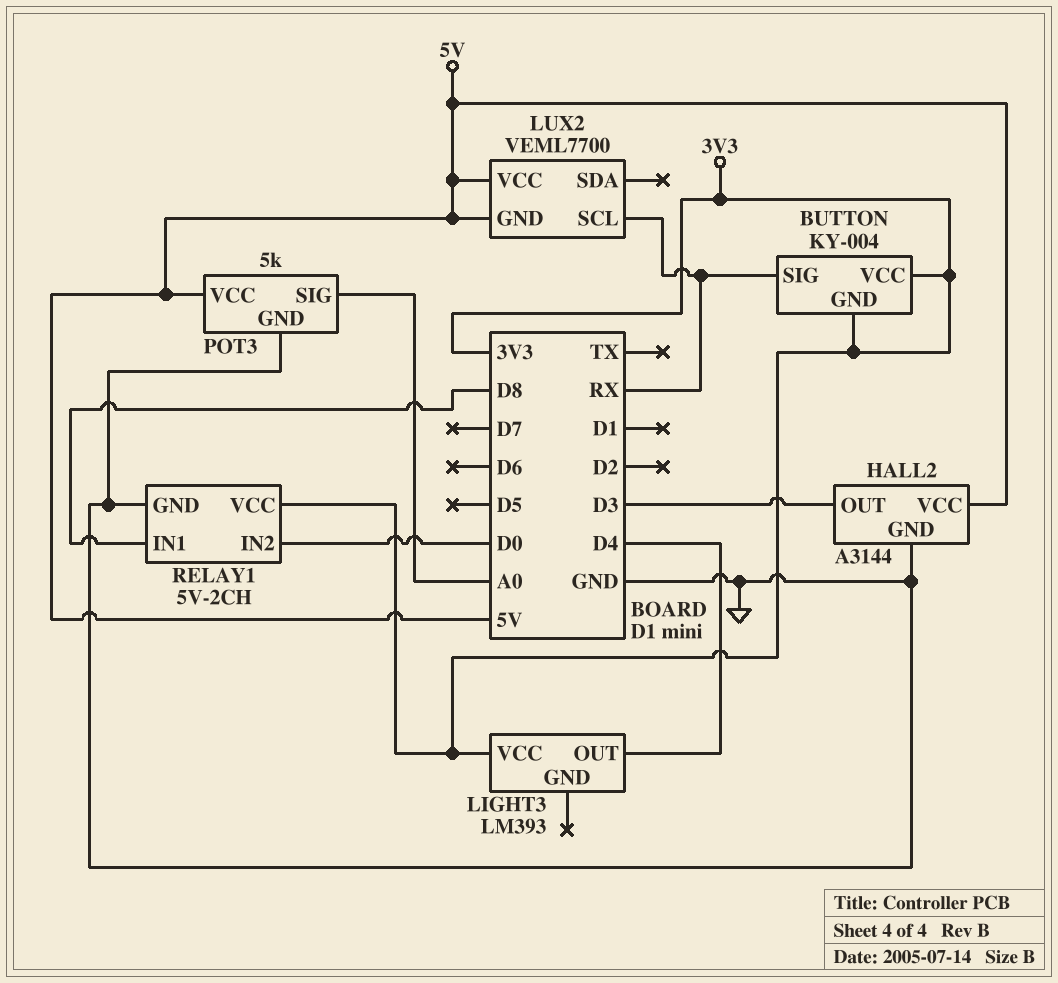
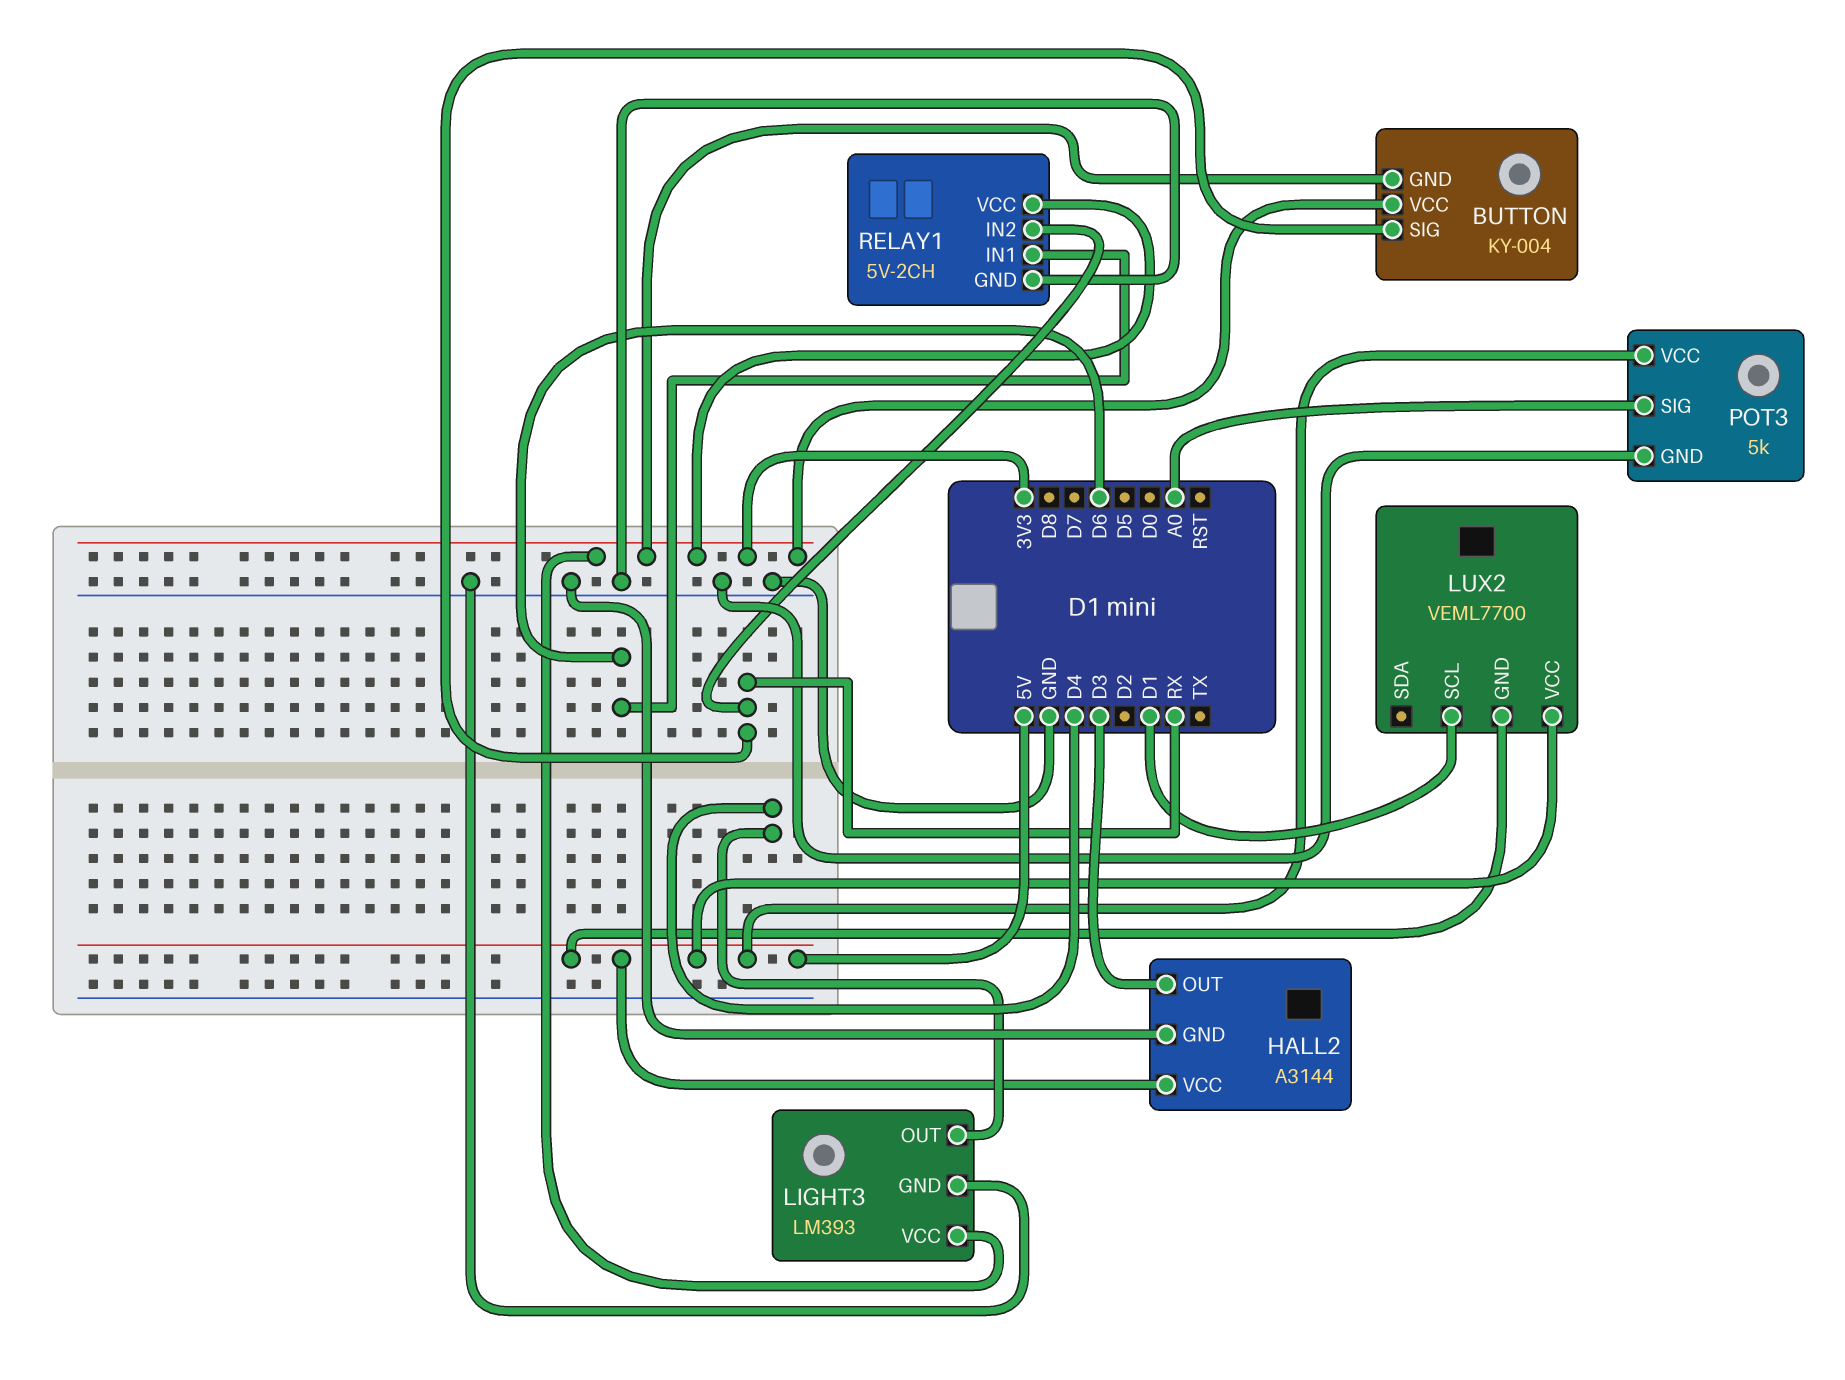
LIGHT3 pin GND: none -> GND
LUX2 pin SCL: RX -> D1
RELAY1 pin IN1: D8 -> D6
RELAY1 pin IN2: D0 -> RX

